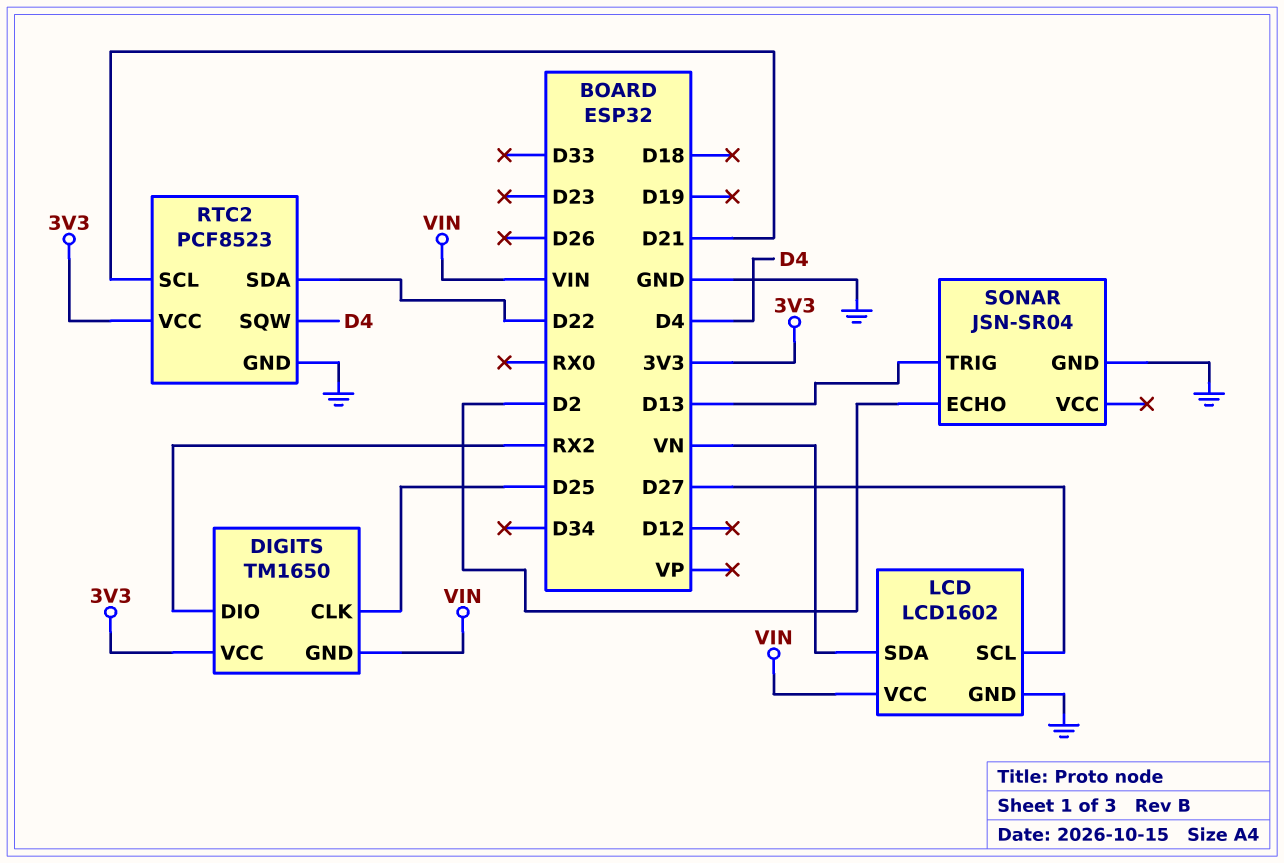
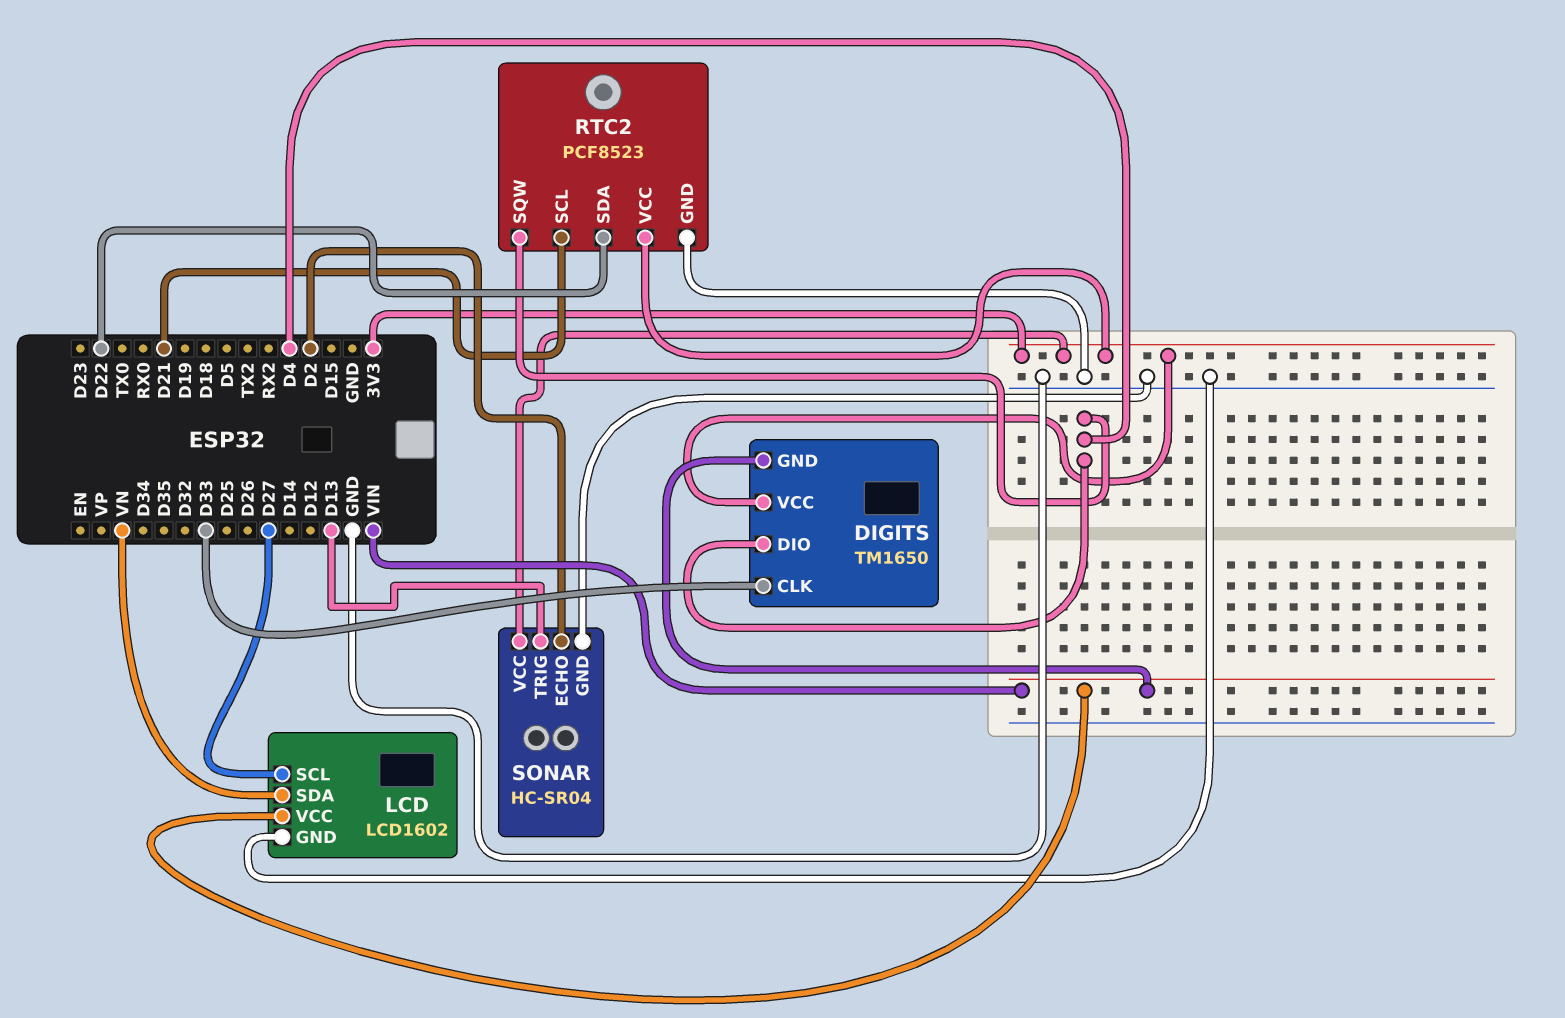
DIGITS pin CLK: D25 -> D33
DIGITS pin DIO: RX2 -> D4
SONAR: JSN-SR04 -> HC-SR04
SONAR pin VCC: none -> 3V3

